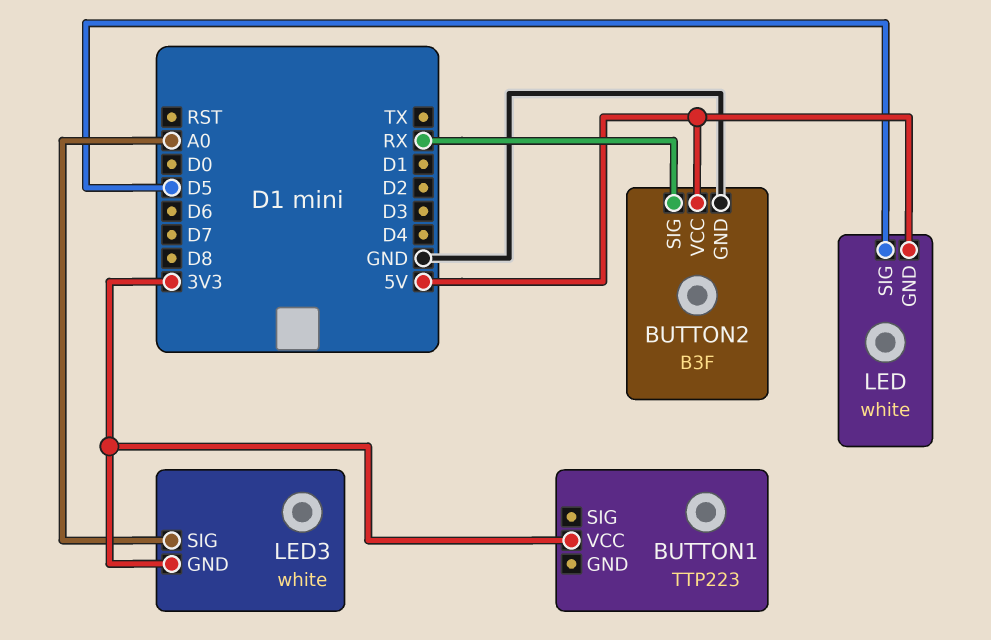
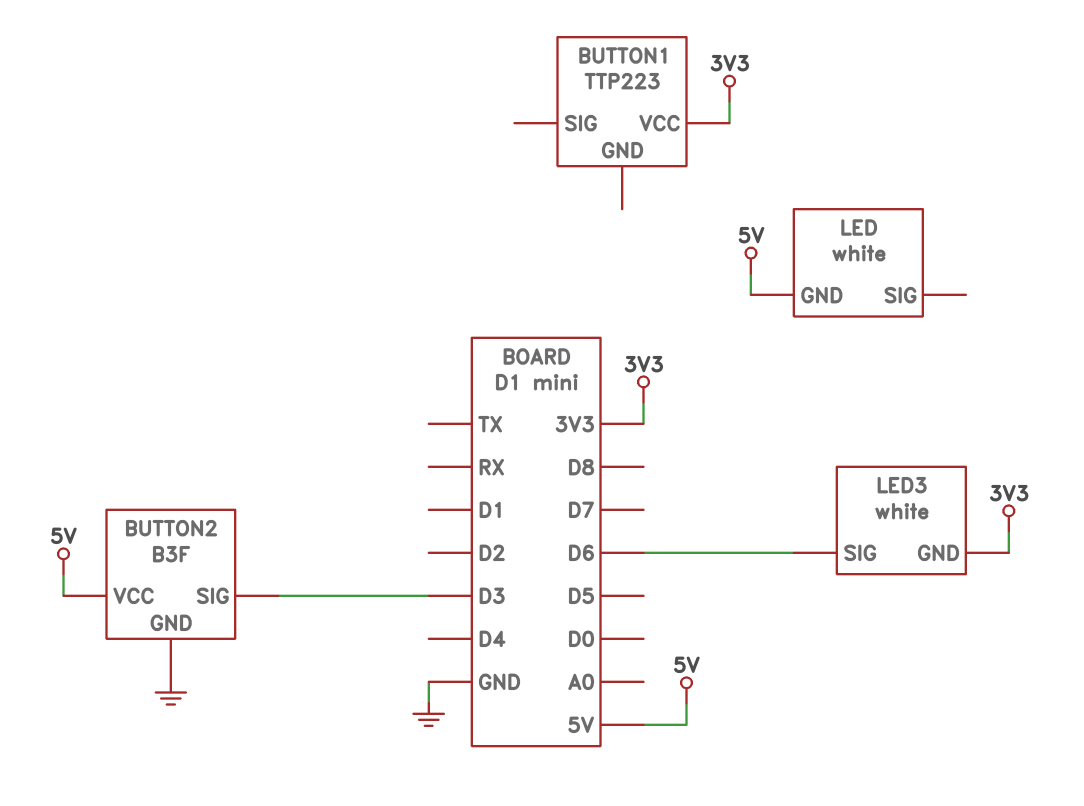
BUTTON2 pin SIG: RX -> D3
LED pin SIG: D5 -> none
LED3 pin SIG: A0 -> D6

